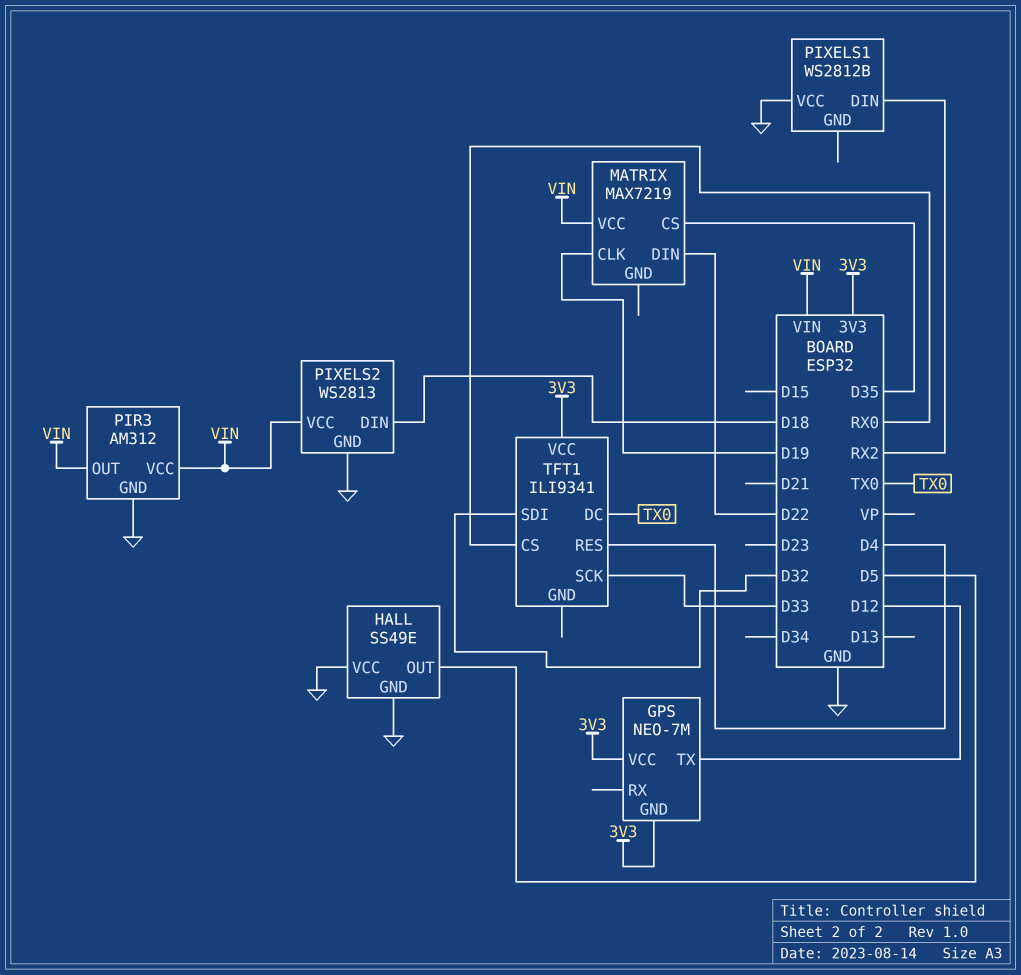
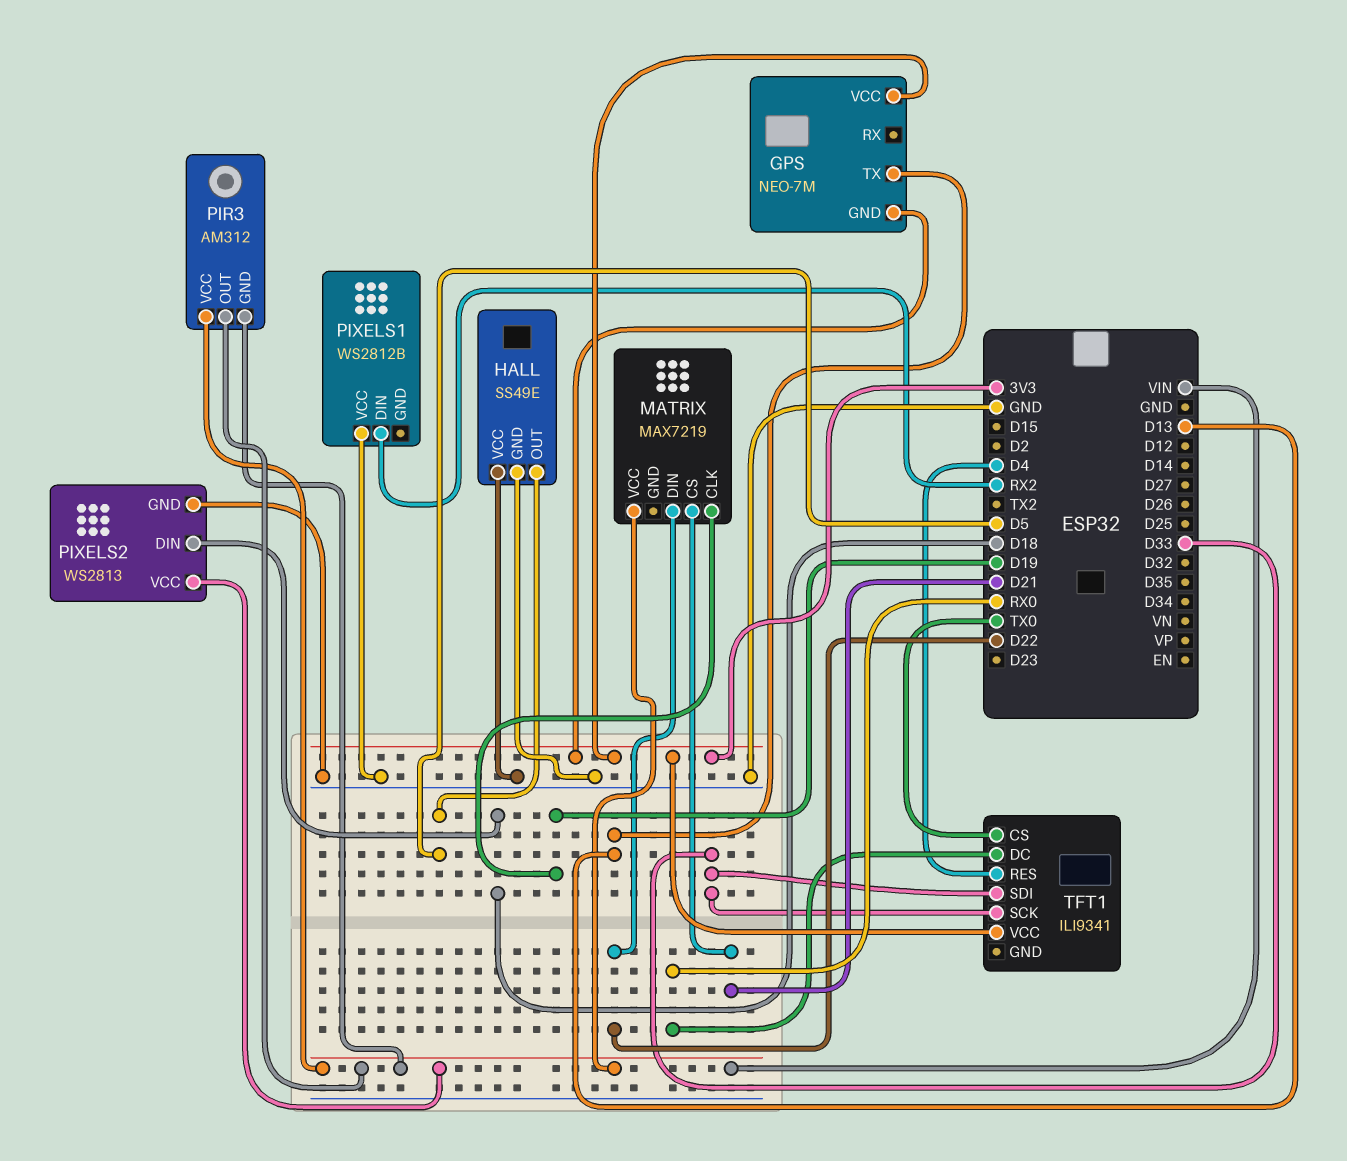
GPS pin TX: D12 -> D13
MATRIX pin CS: D35 -> D21
PIR3 pin GND: GND -> VIN
TFT1 pin CS: RX0 -> TX0
TFT1 pin DC: TX0 -> RX0
TFT1 pin SDI: D32 -> D33

